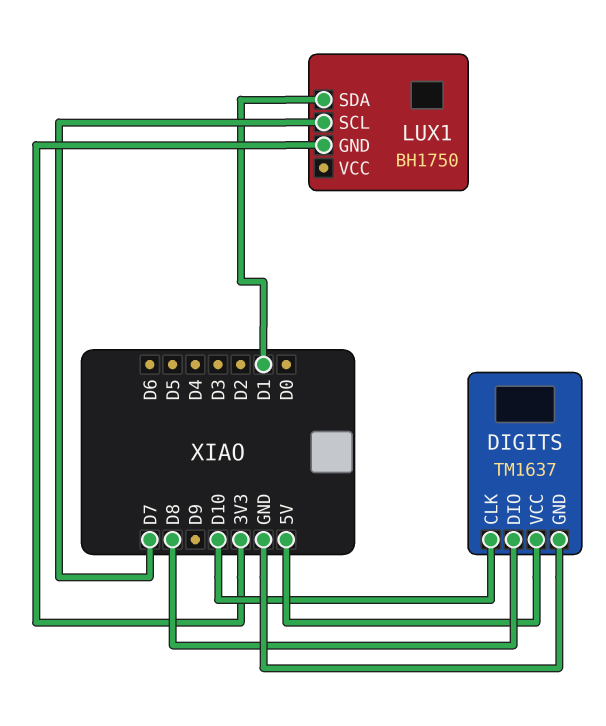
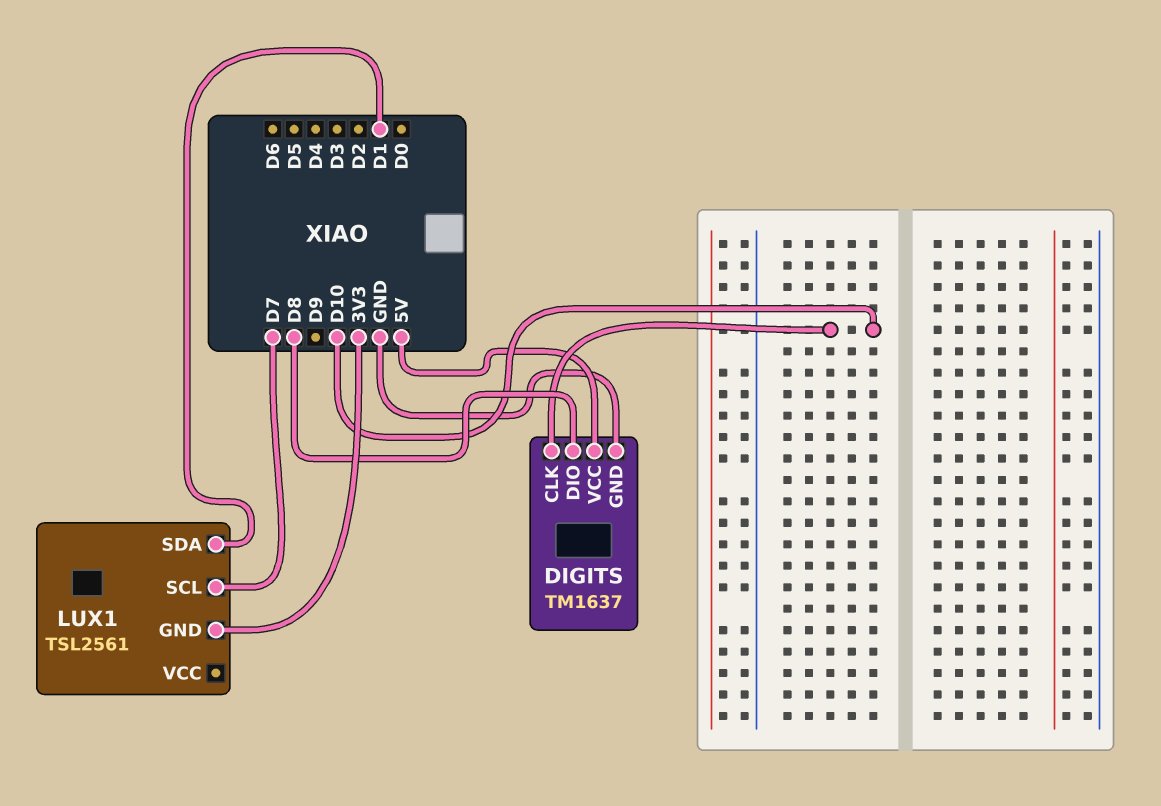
LUX1: BH1750 -> TSL2561

